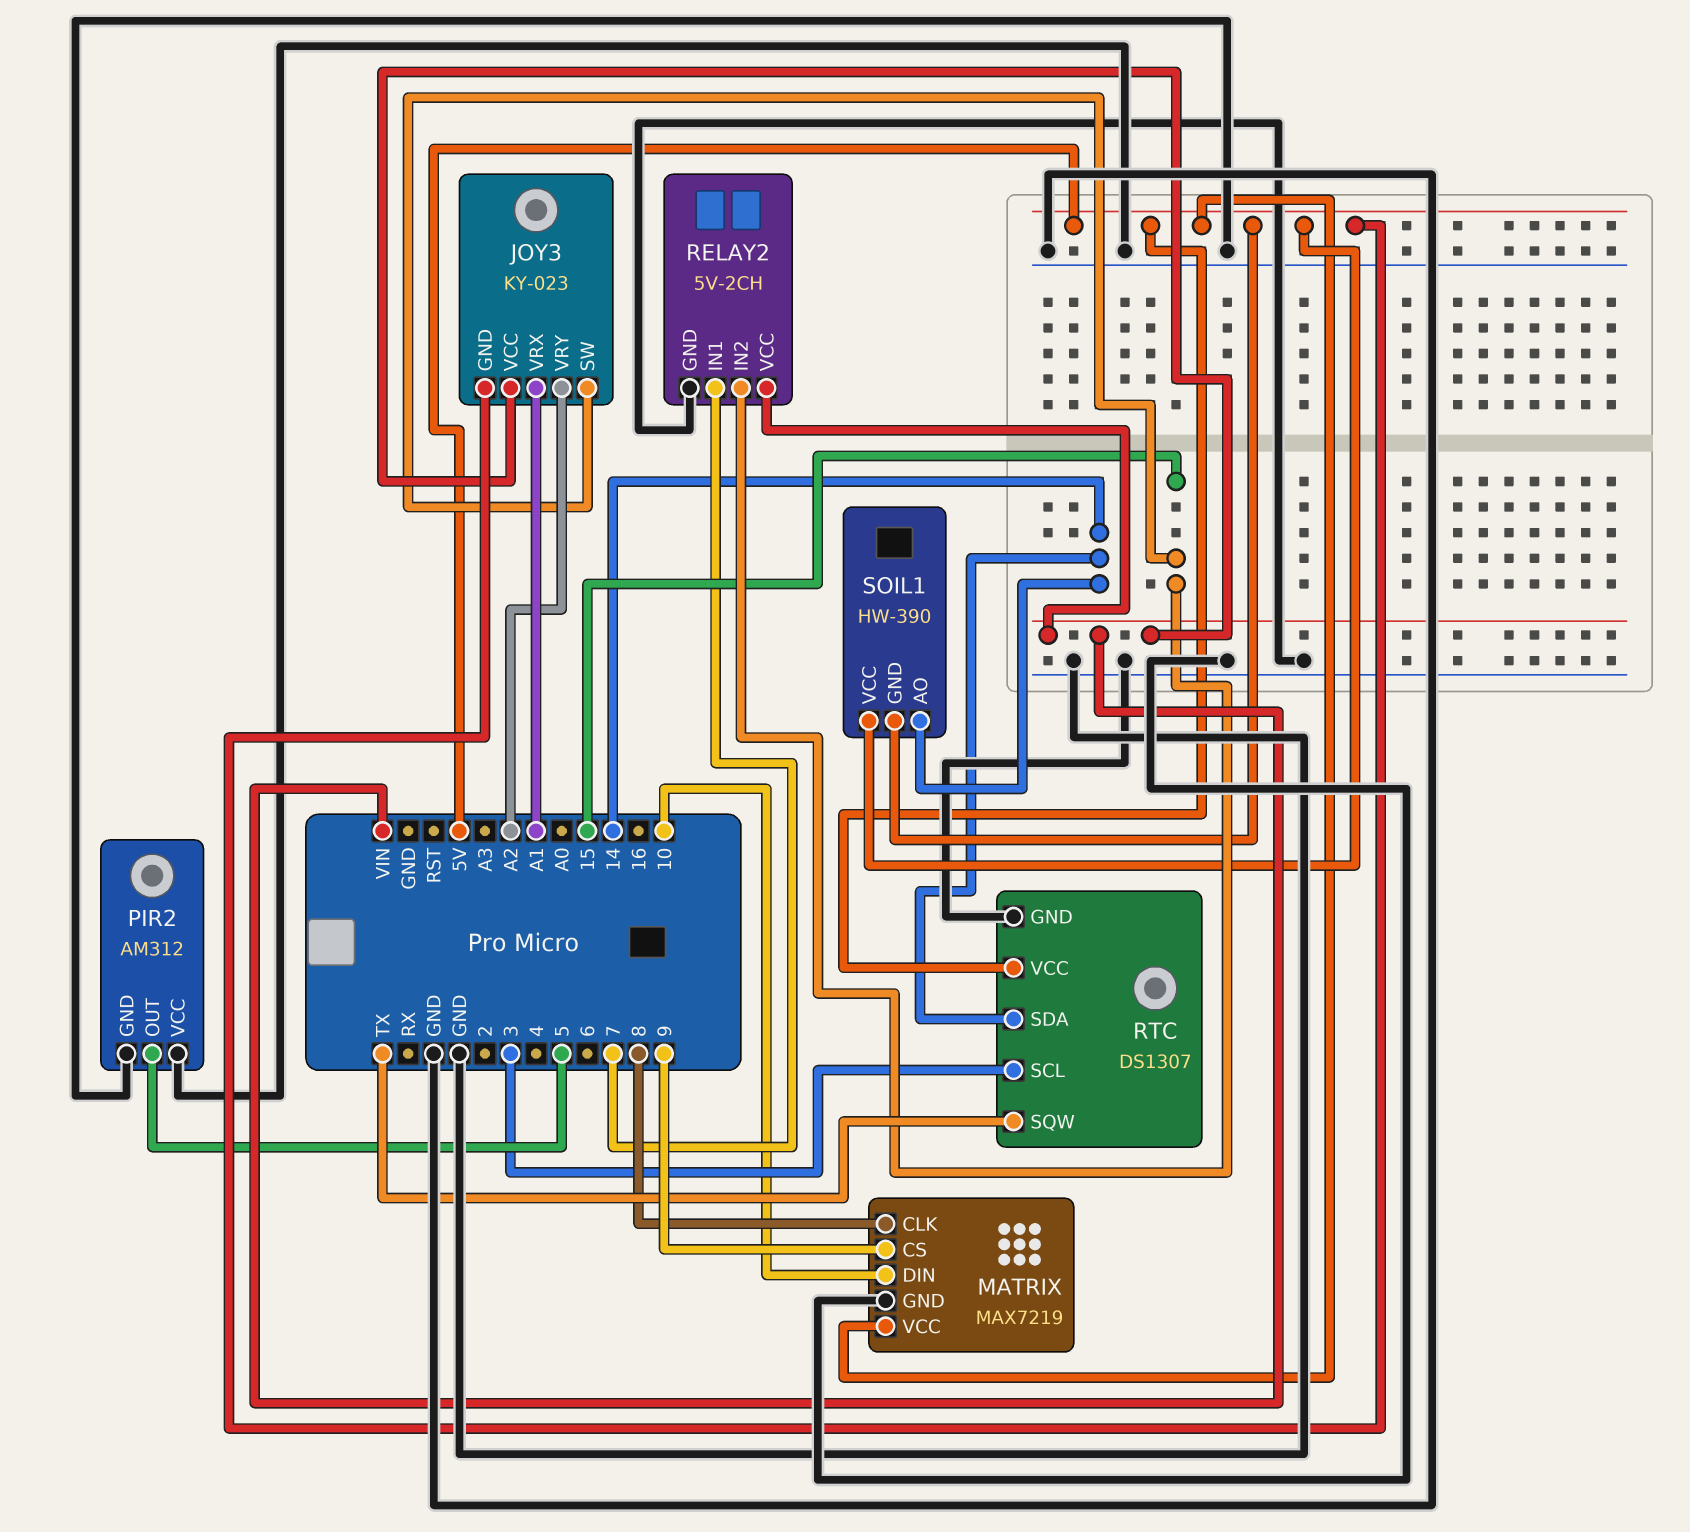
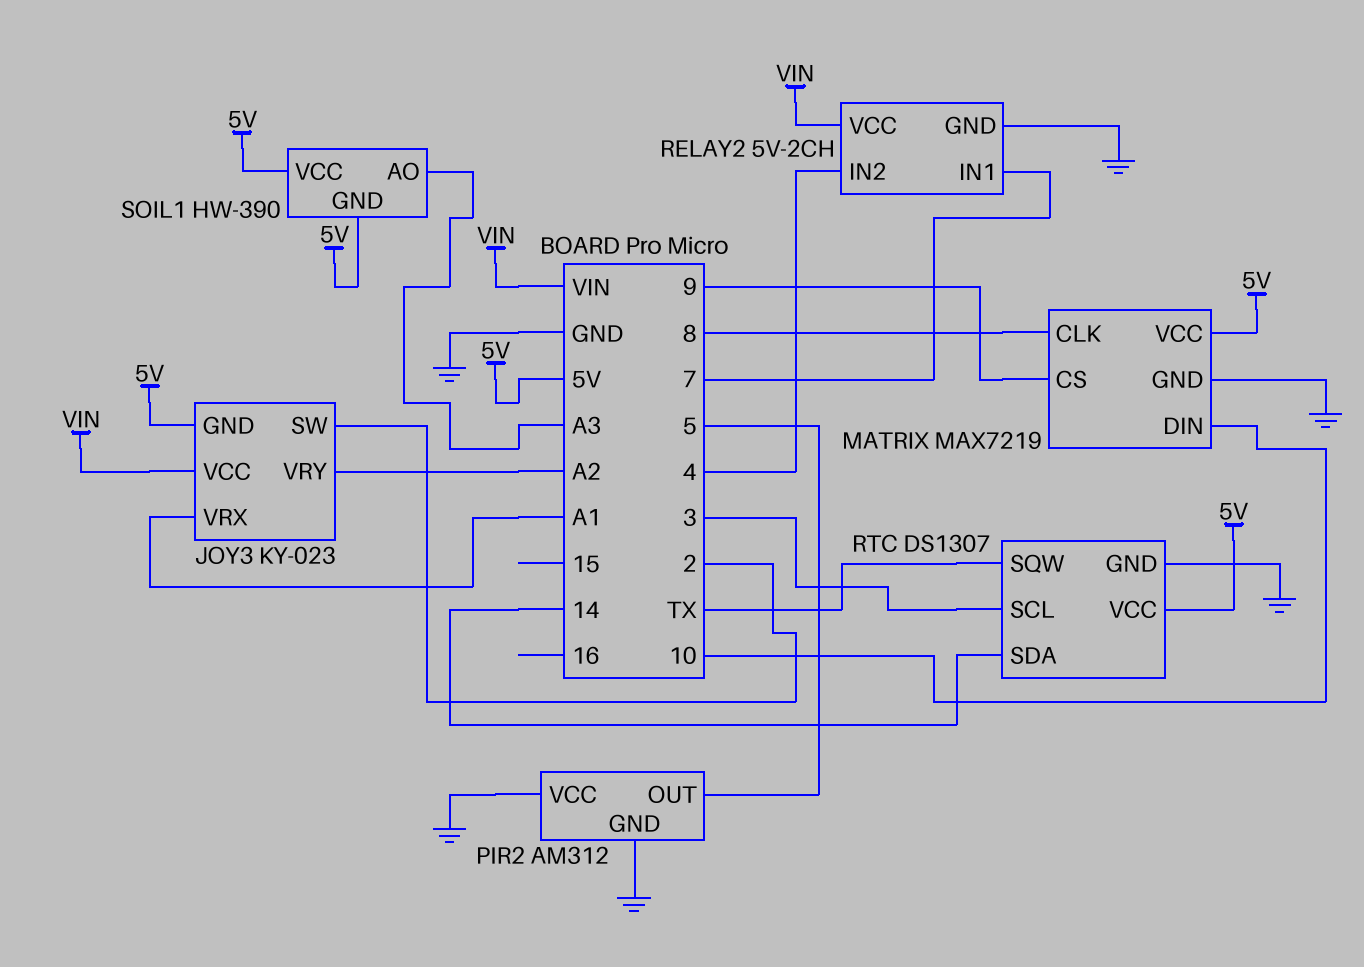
JOY3 pin SW: 15 -> 2
RELAY2 pin IN2: 15 -> 4
SOIL1 pin AO: 14 -> A3

